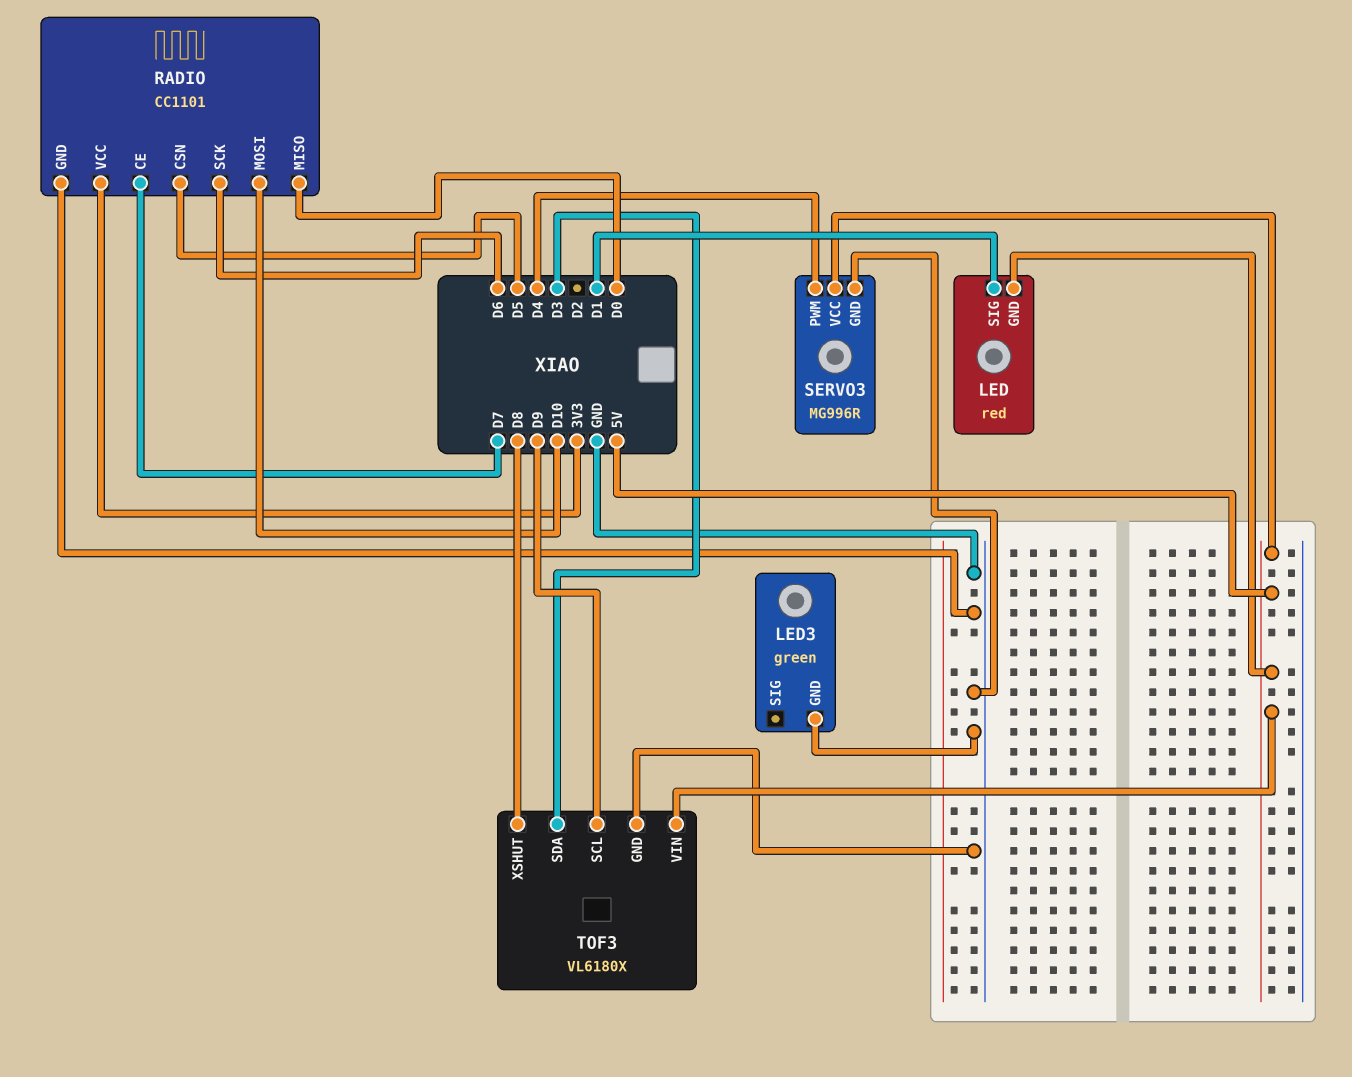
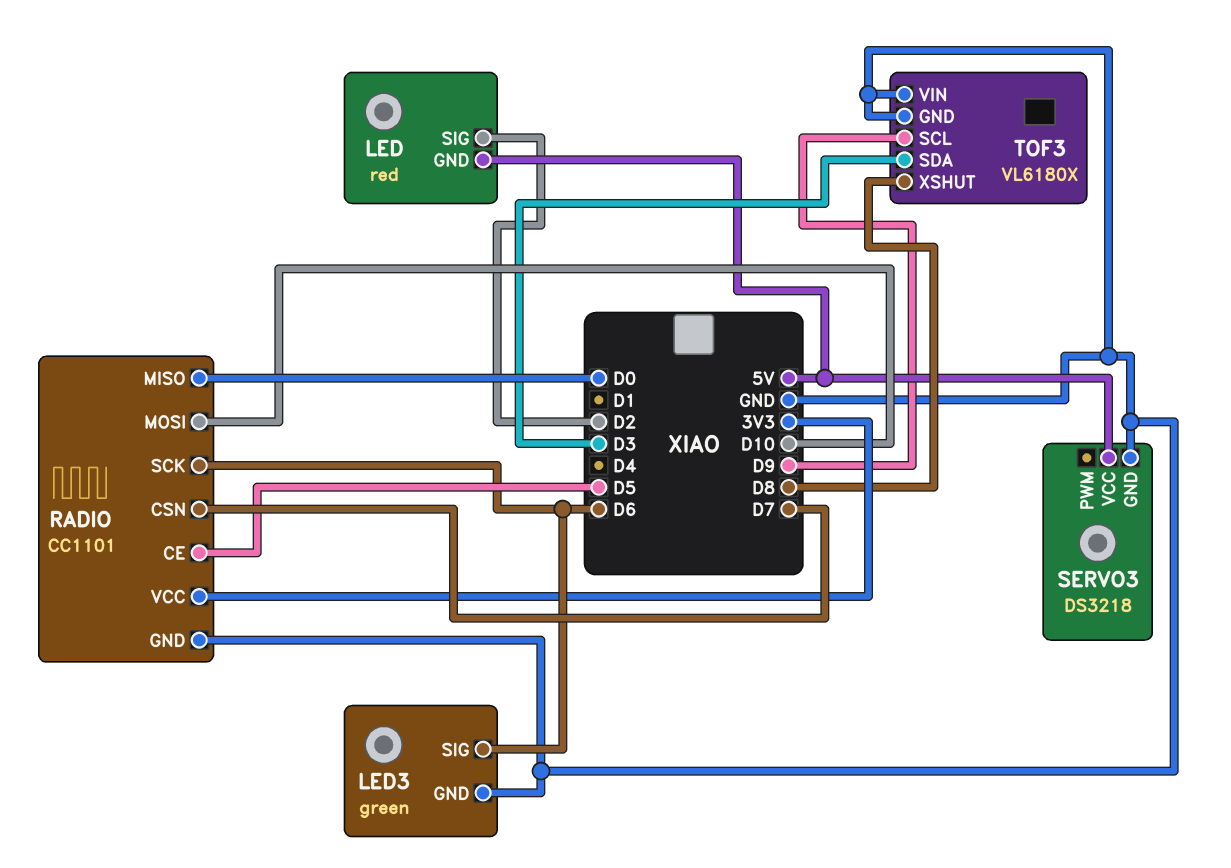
LED pin SIG: D1 -> D2
LED3 pin SIG: none -> D6
RADIO pin CE: D7 -> D5
RADIO pin CSN: D5 -> D7
SERVO3: MG996R -> DS3218
SERVO3 pin PWM: D4 -> none
TOF3 pin VIN: 5V -> GND

